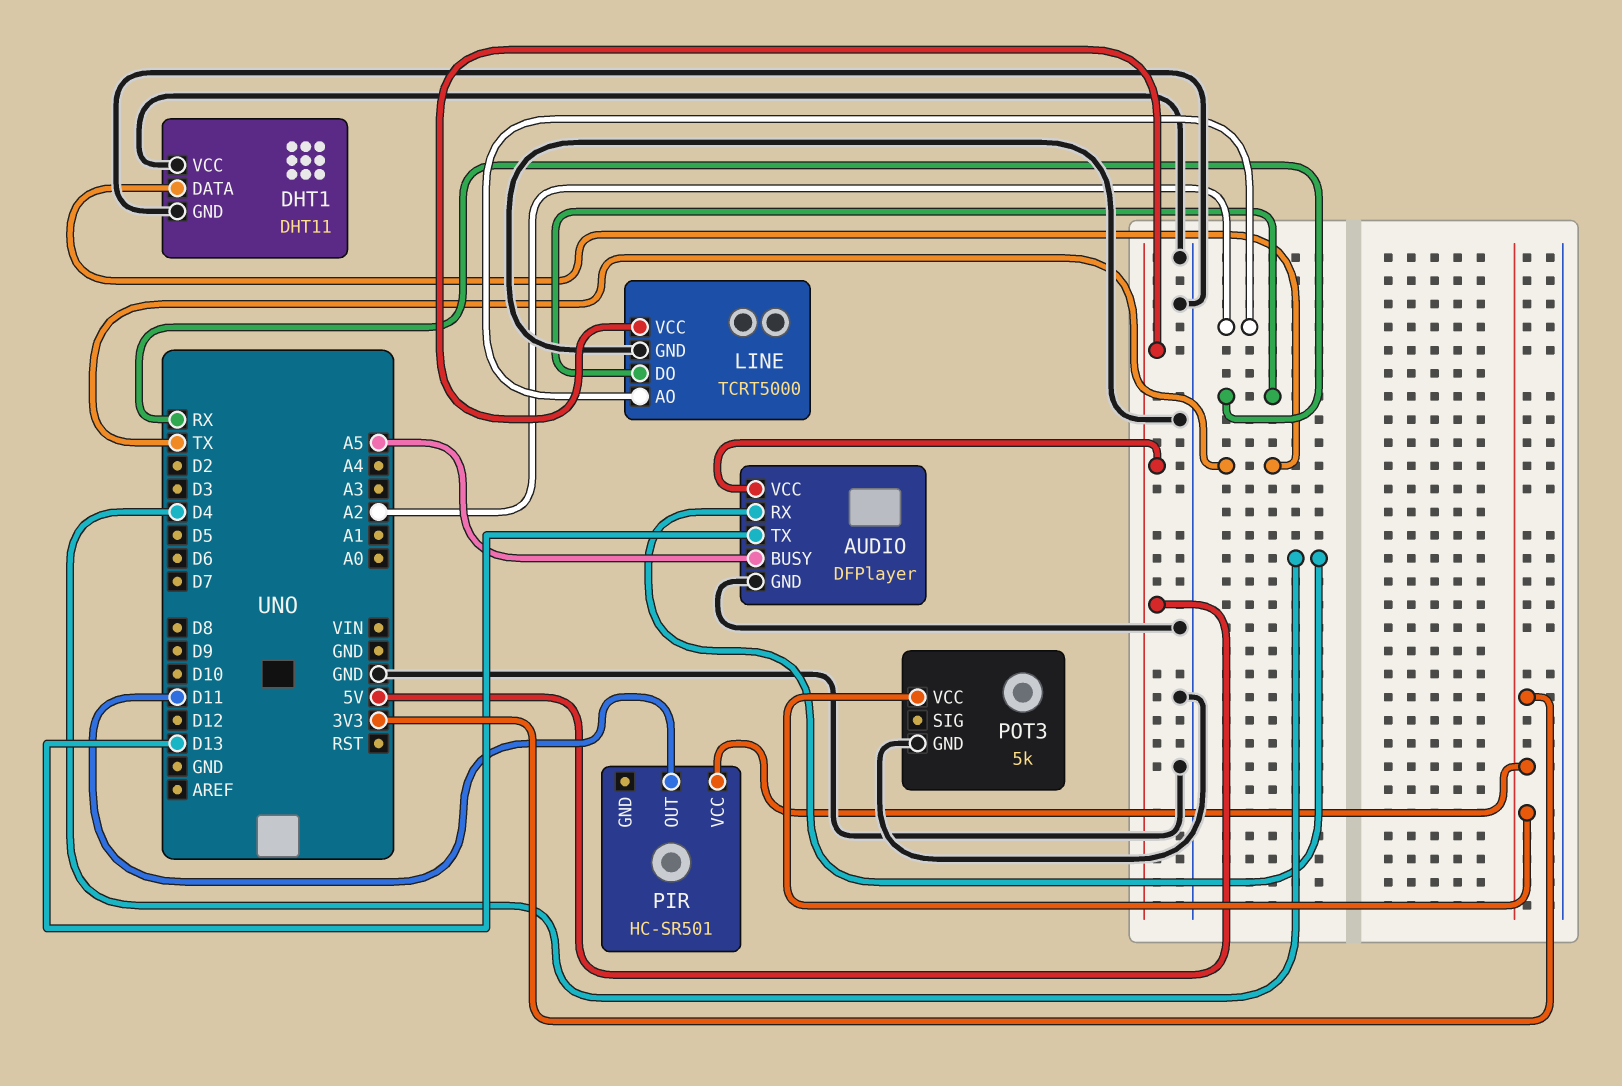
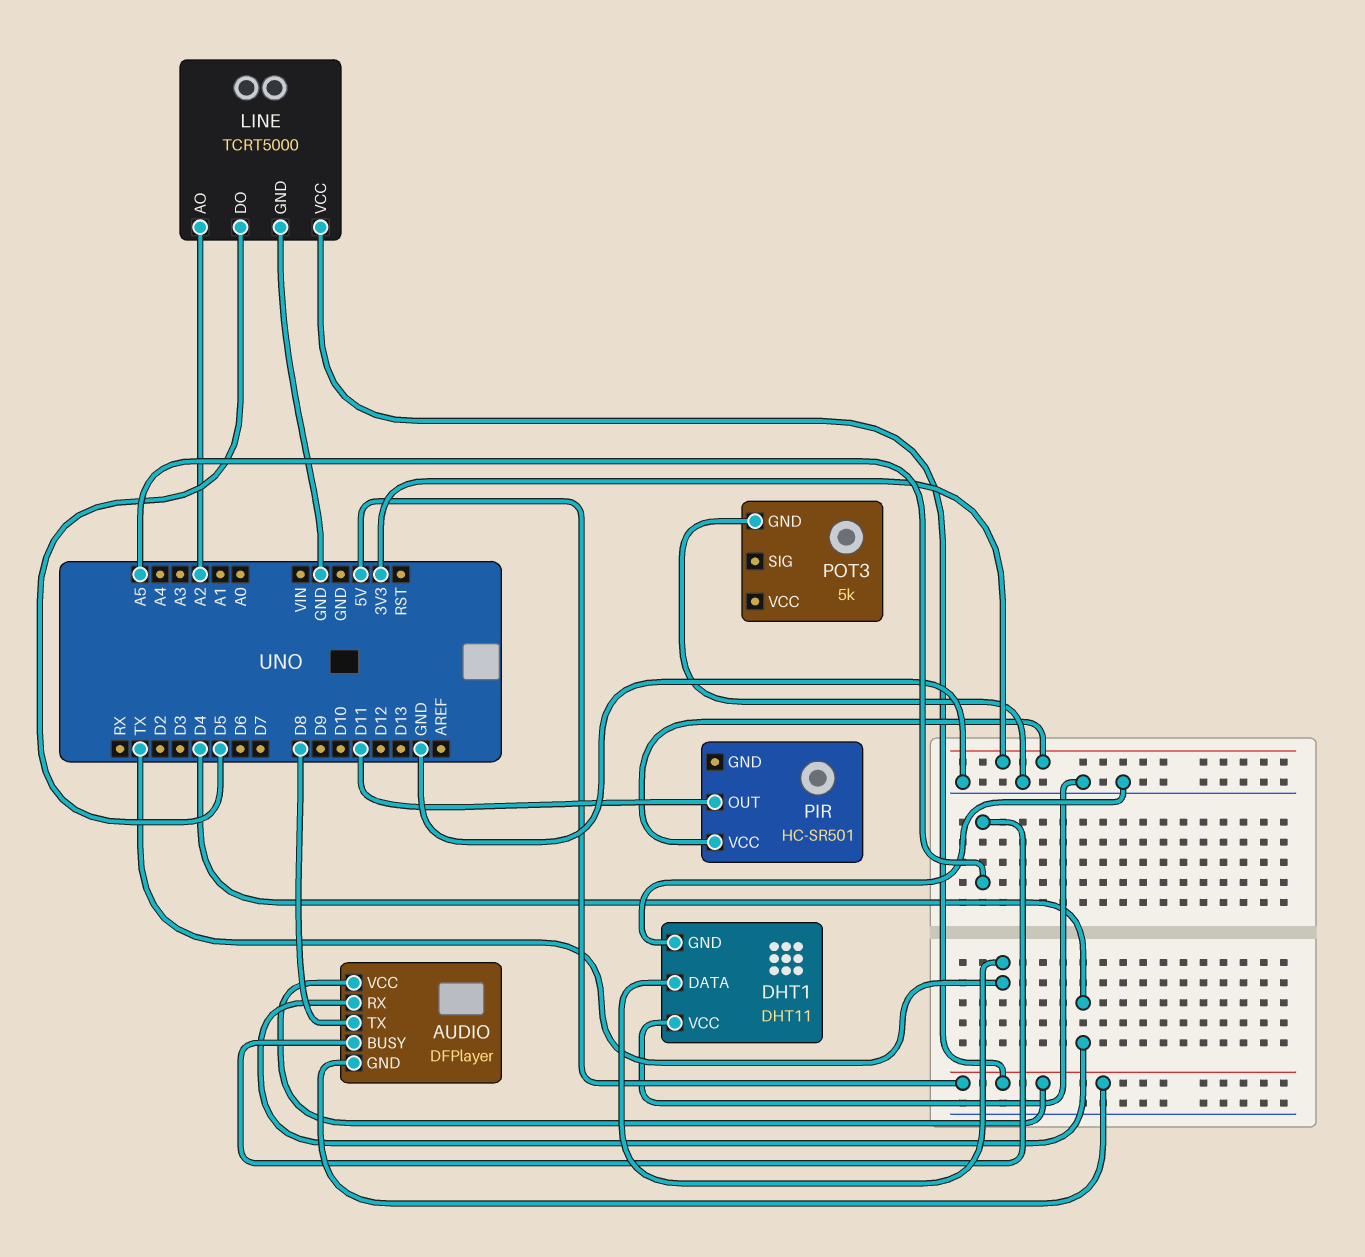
AUDIO pin GND: GND -> 5V
AUDIO pin TX: D13 -> D8
LINE pin DO: RX -> D5
POT3 pin VCC: 3V3 -> none

